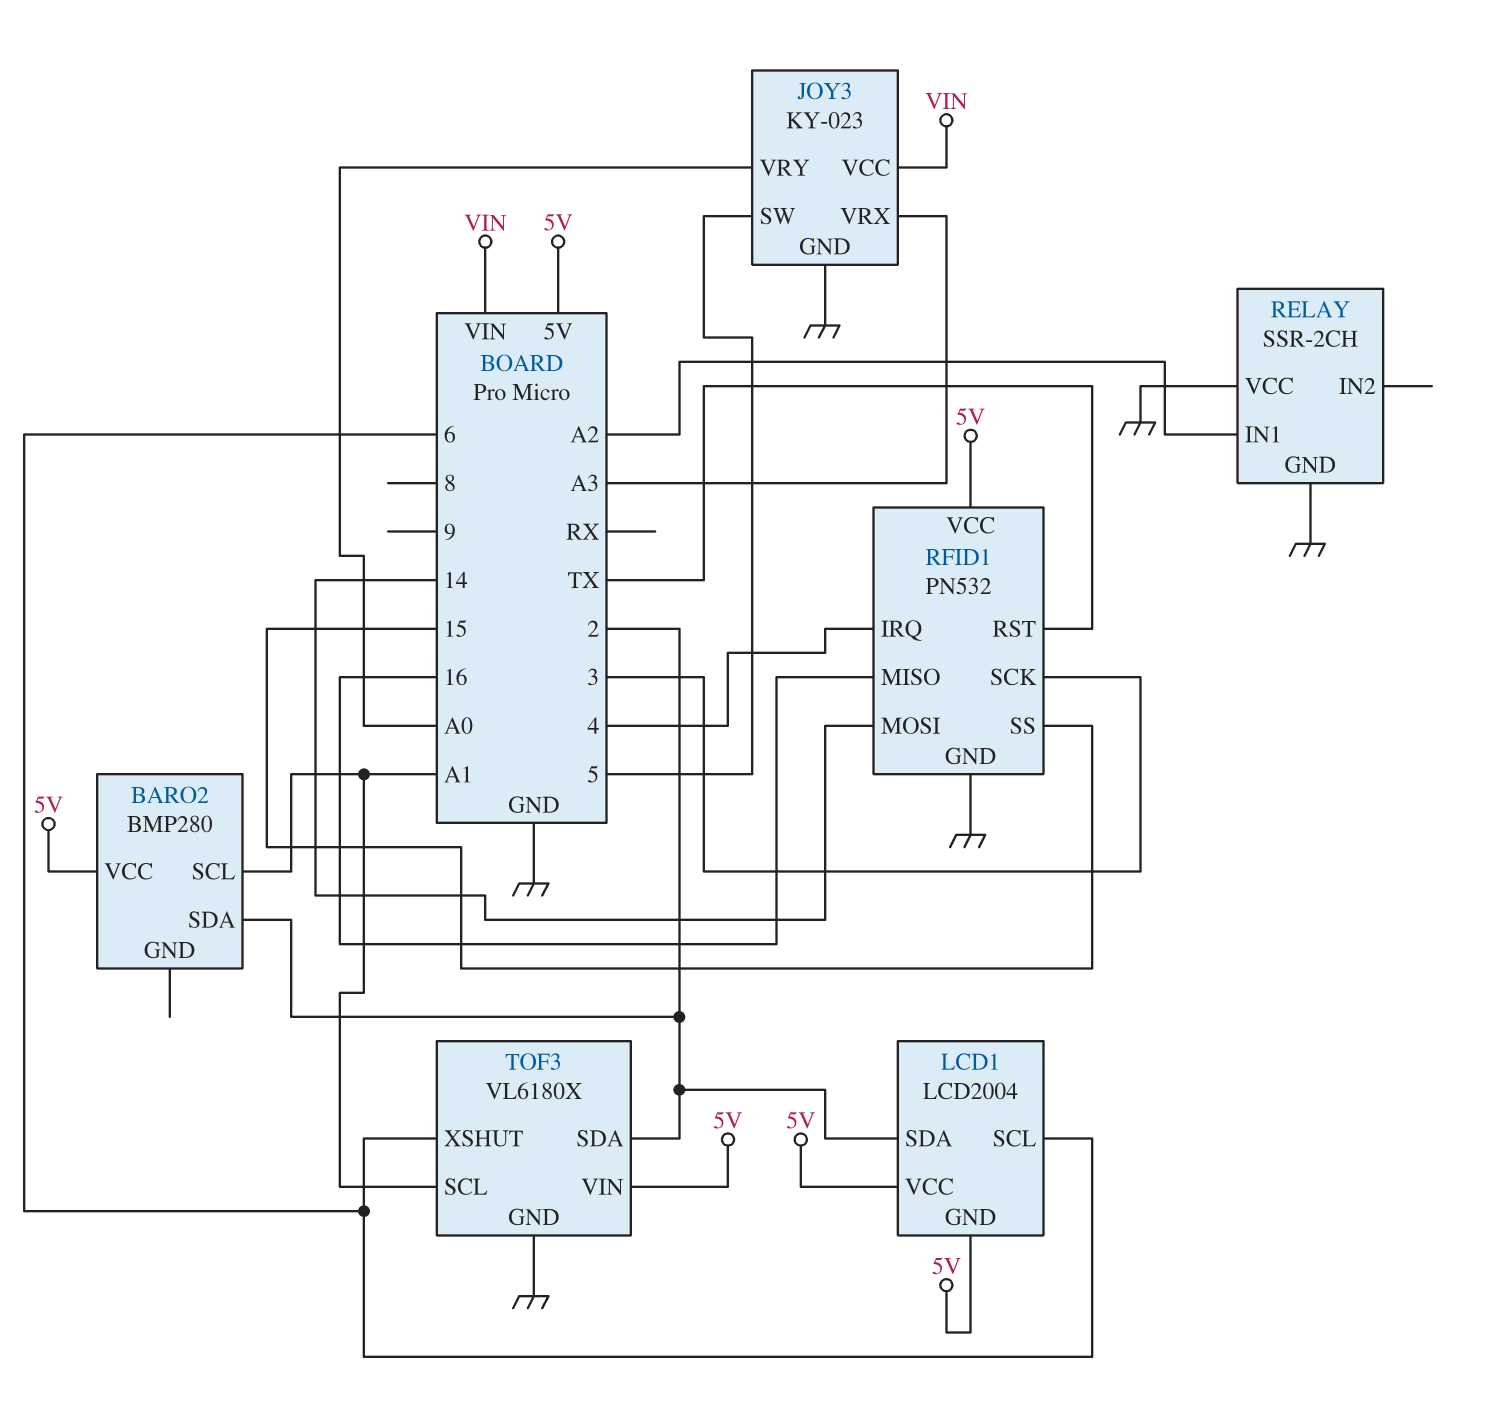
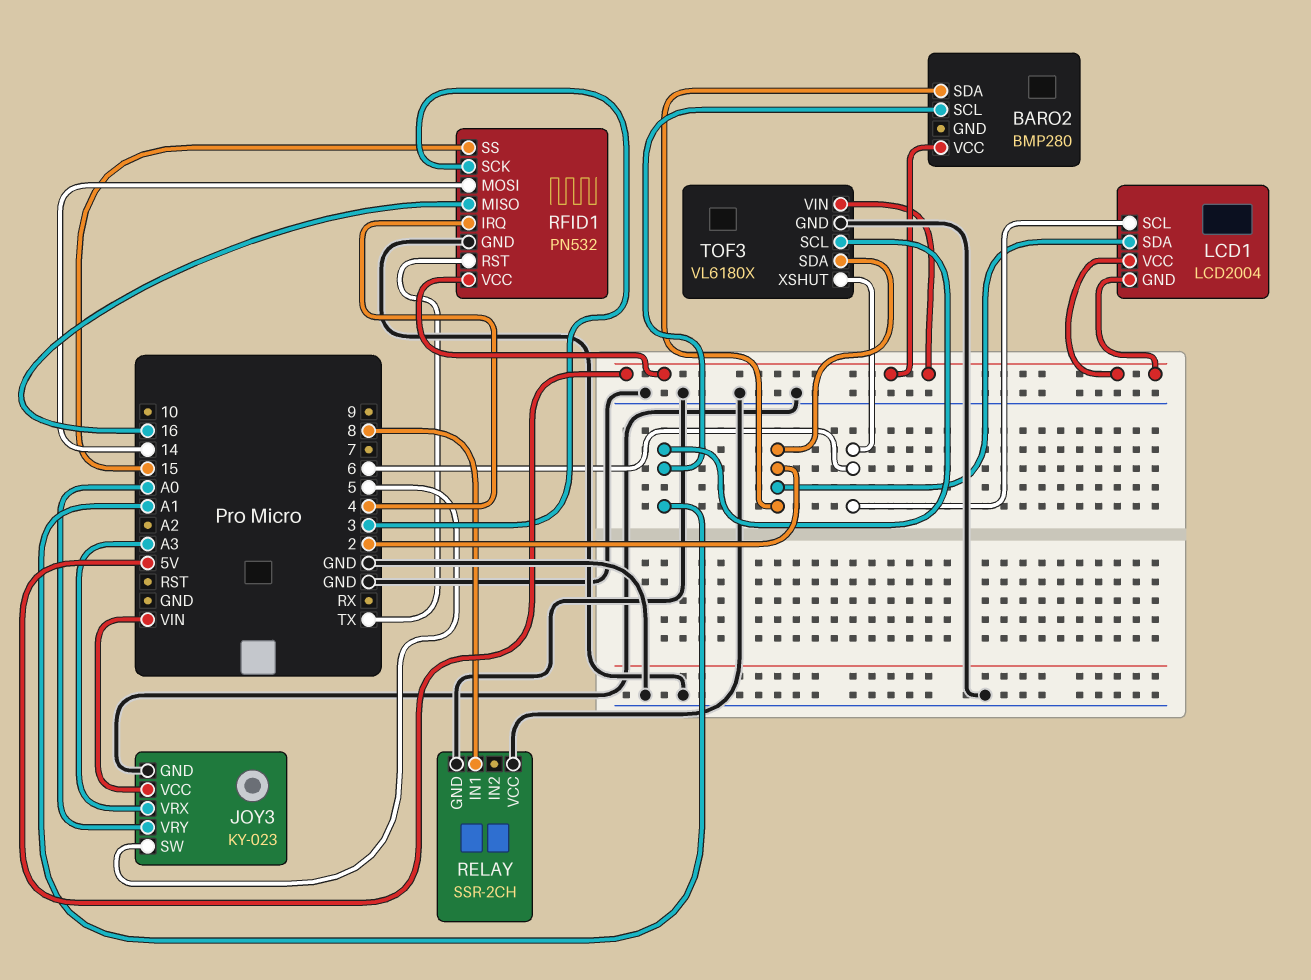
RELAY pin IN1: A2 -> 8

